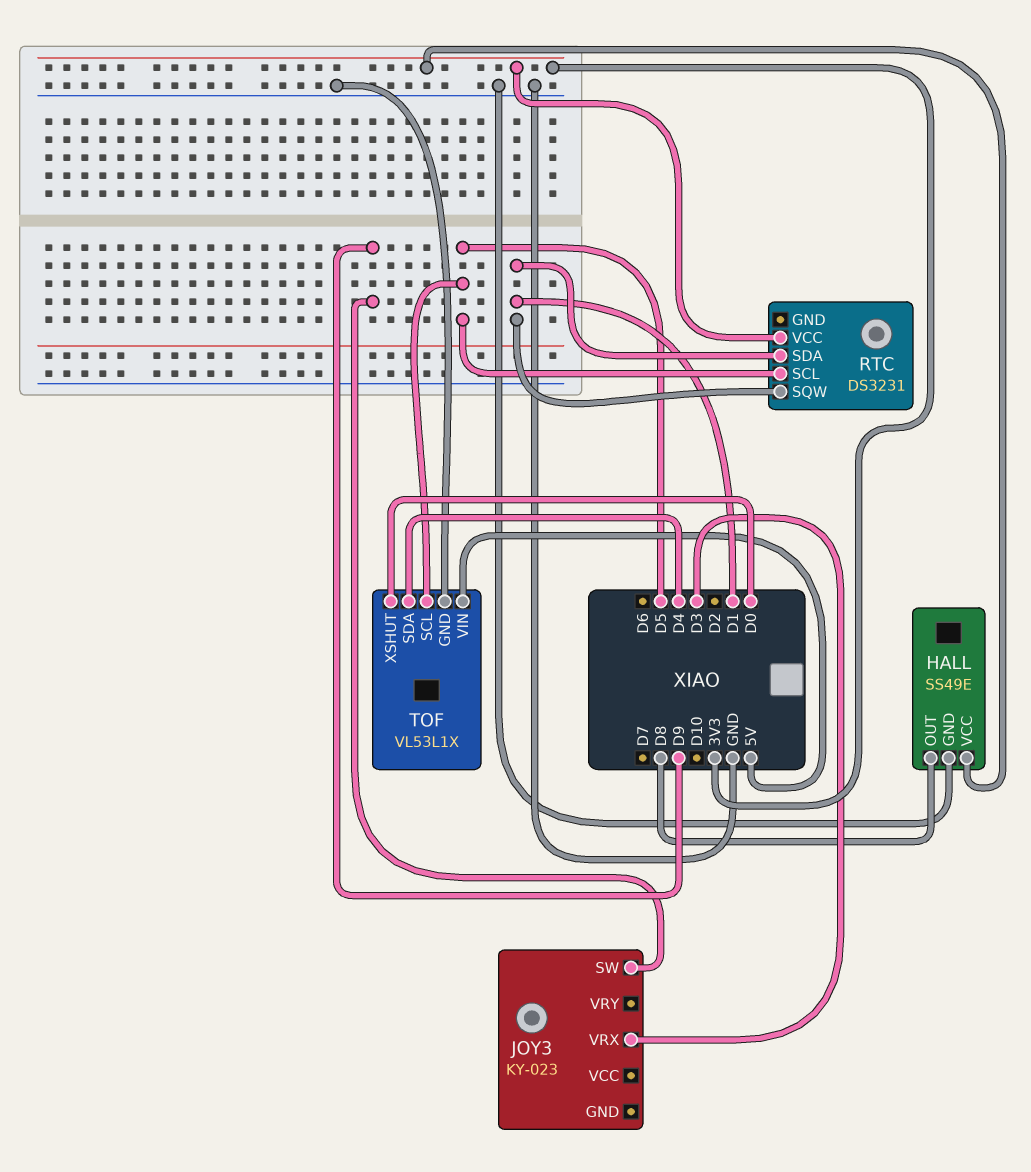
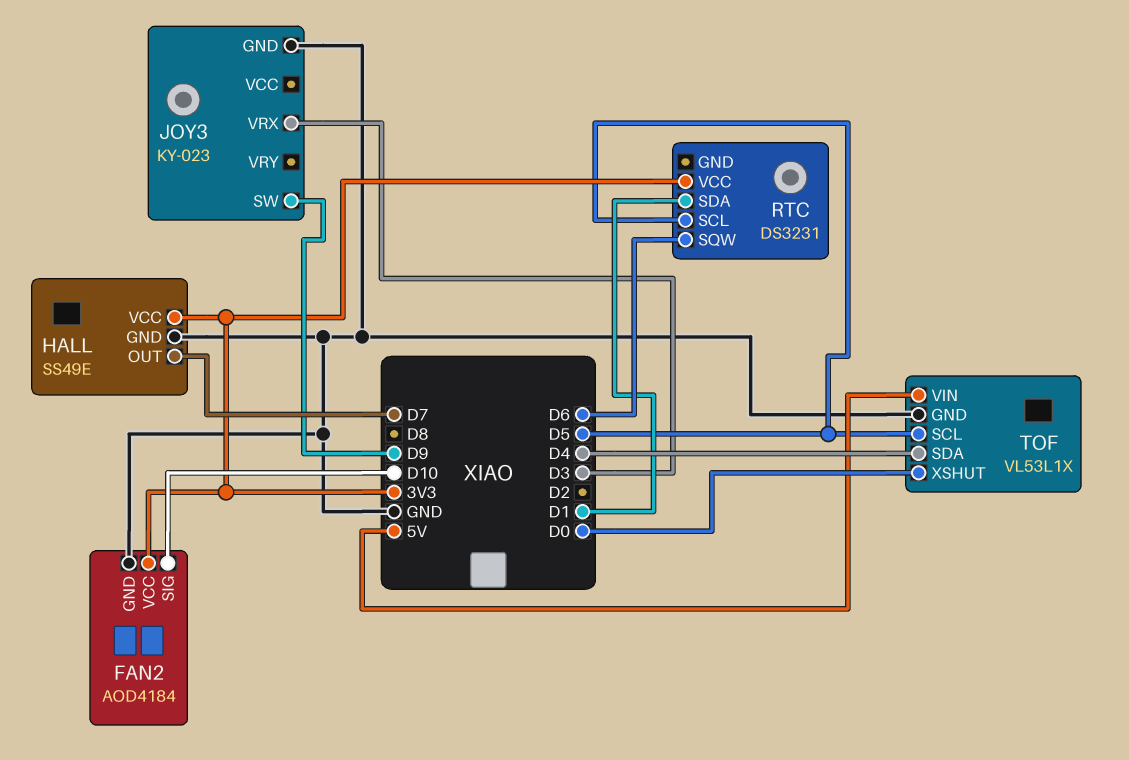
FAN2: none -> AOD4184
FAN2 pin GND: none -> GND
FAN2 pin SIG: none -> D10
FAN2 pin VCC: none -> 3V3
HALL pin OUT: D8 -> D7
JOY3 pin GND: none -> GND
RTC pin SQW: D1 -> D6

